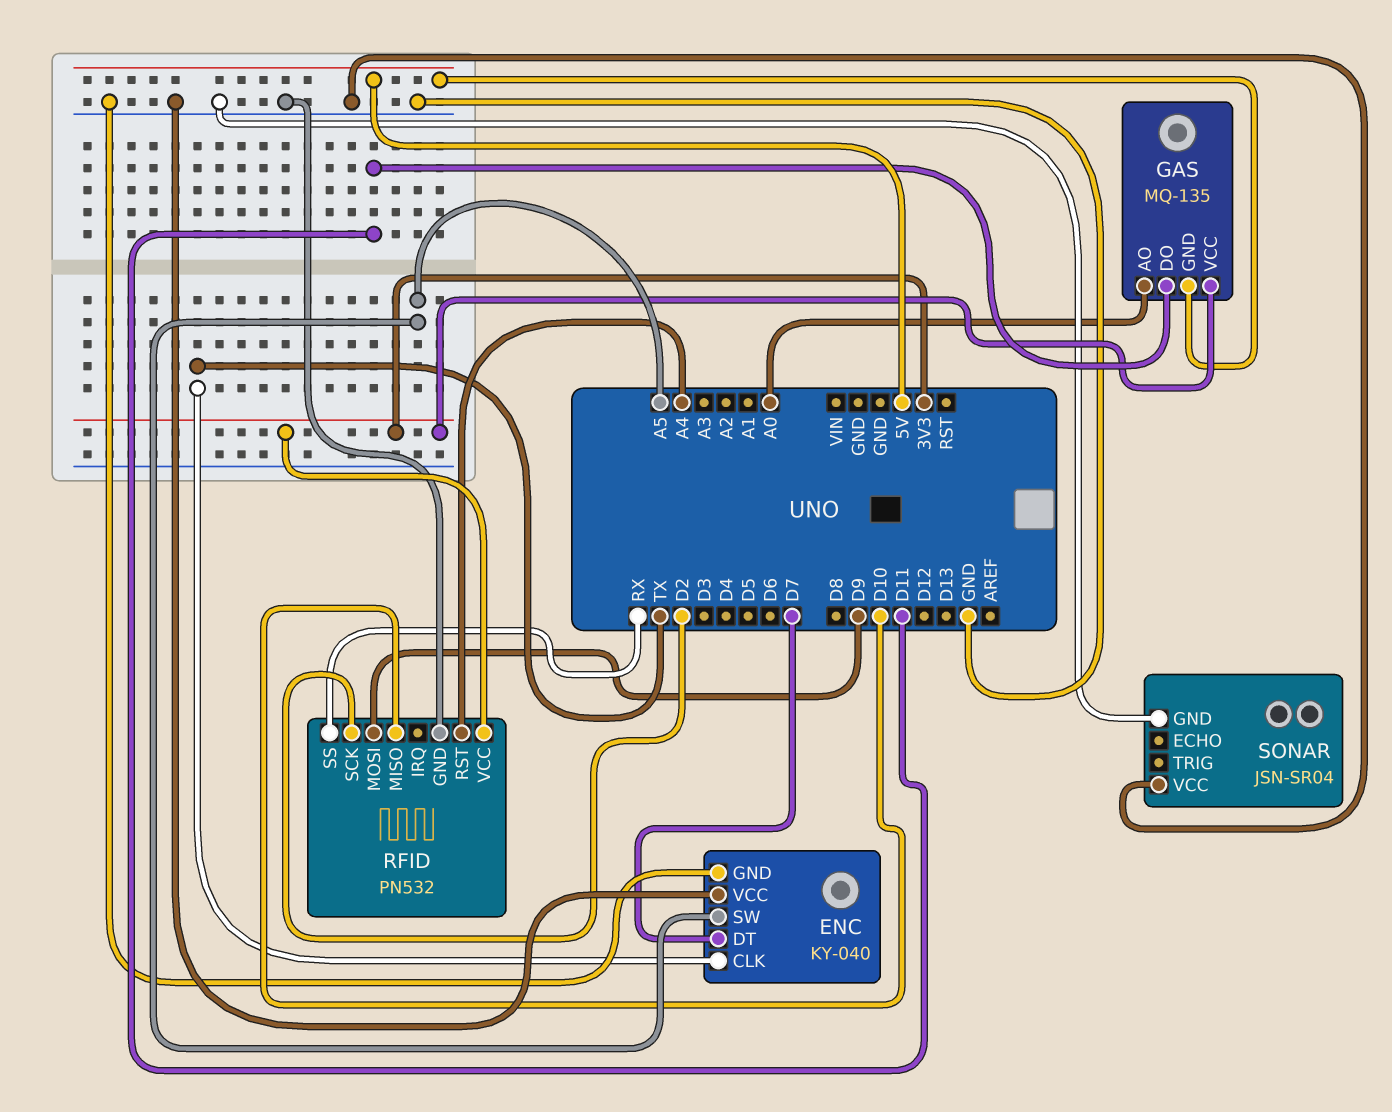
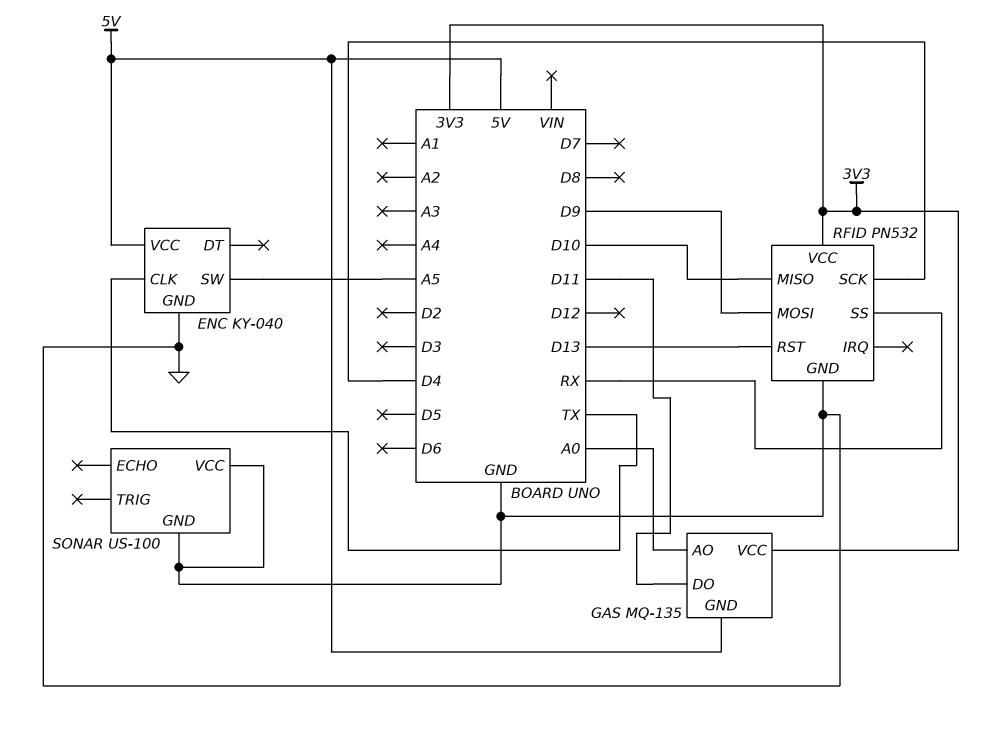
ENC pin DT: D7 -> none
ENC pin VCC: GND -> 5V
RFID pin RST: A4 -> D13
RFID pin SCK: D2 -> D4
SONAR: JSN-SR04 -> US-100

